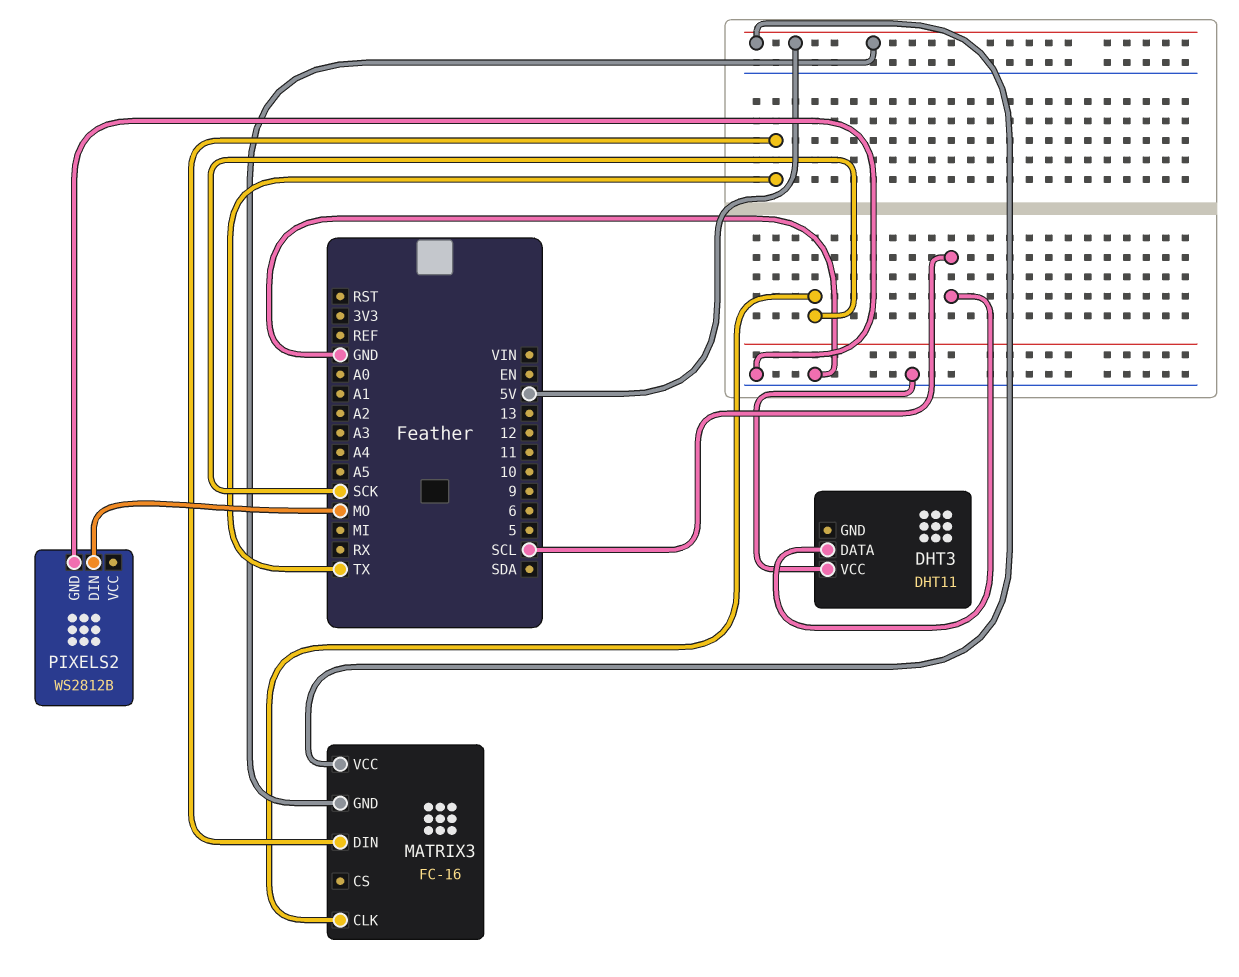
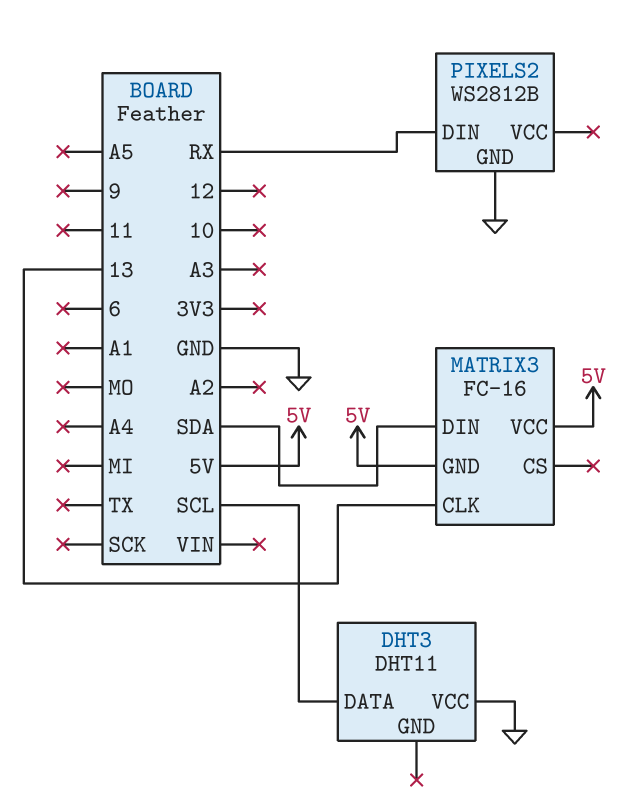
MATRIX3 pin CLK: SCK -> 13
MATRIX3 pin DIN: TX -> SDA
PIXELS2 pin DIN: MO -> RX

